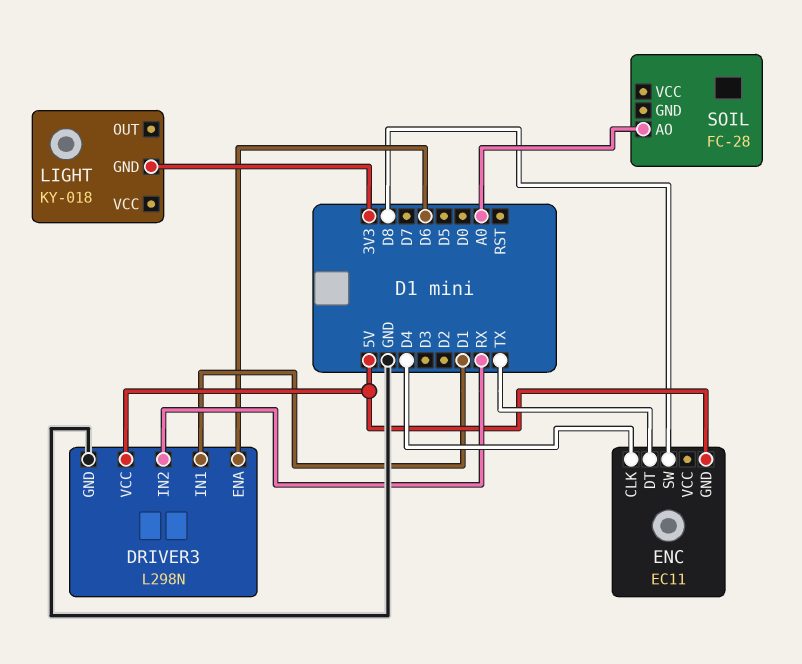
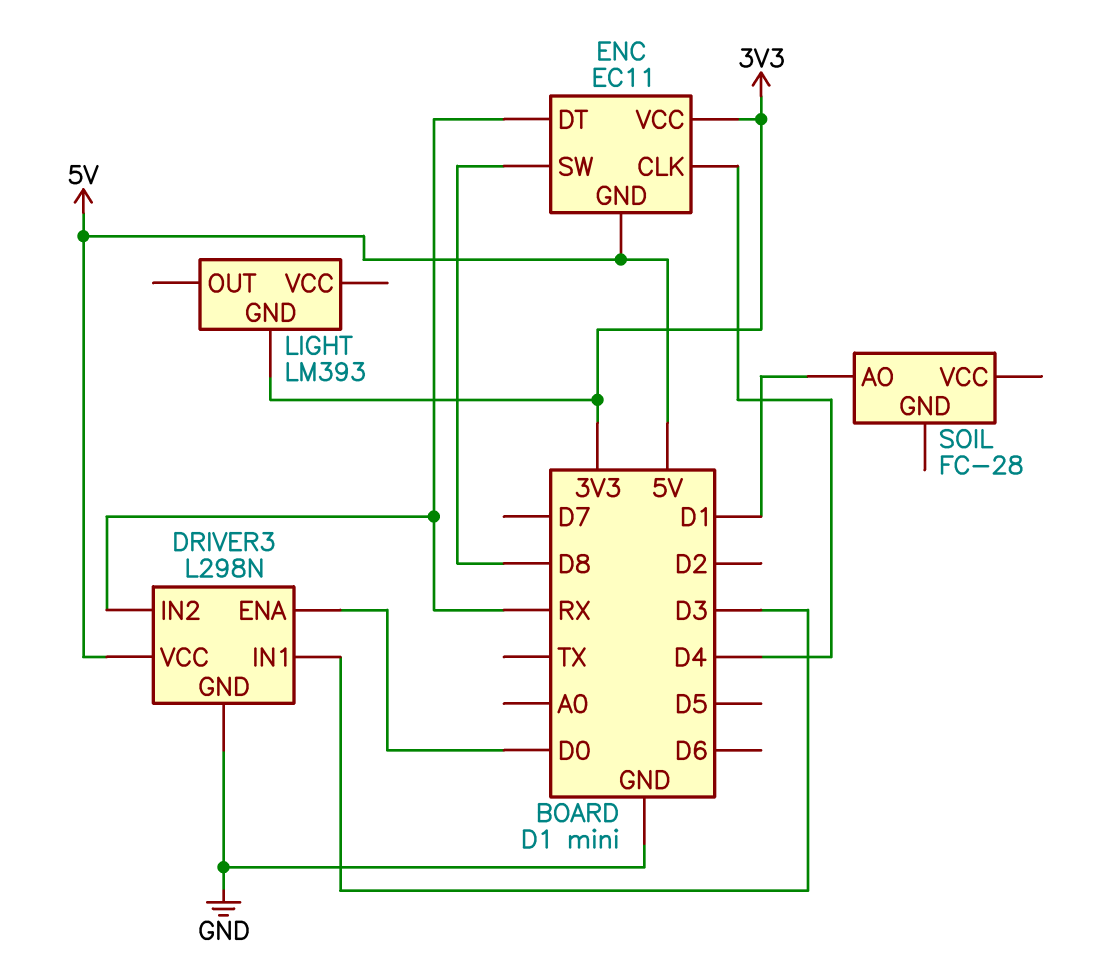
DRIVER3 pin ENA: D6 -> D0
DRIVER3 pin IN1: D1 -> D3
ENC pin DT: TX -> RX
ENC pin VCC: none -> 3V3
LIGHT: KY-018 -> LM393
SOIL pin AO: A0 -> D1

